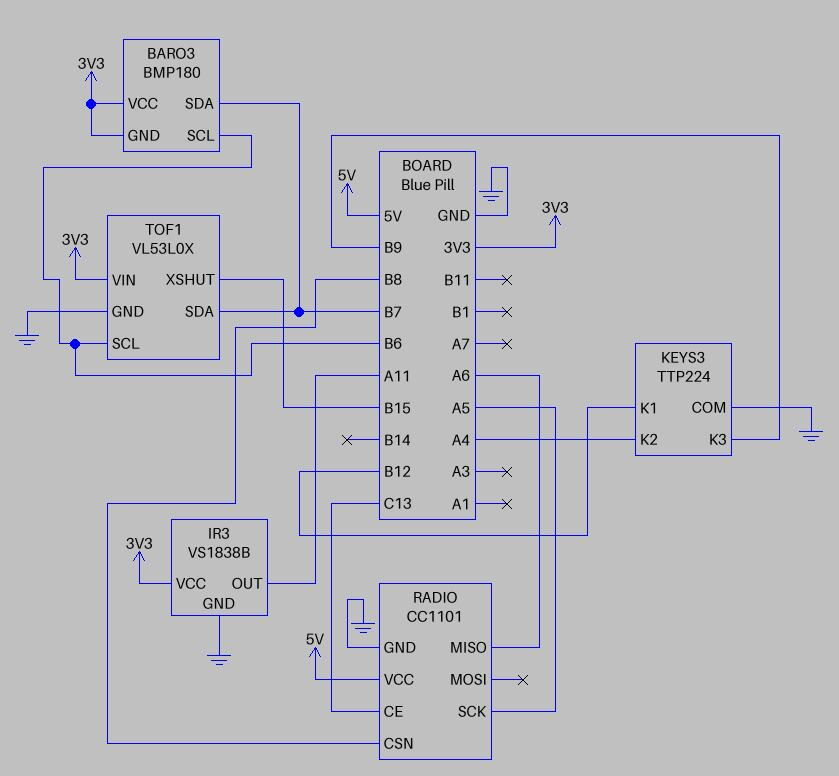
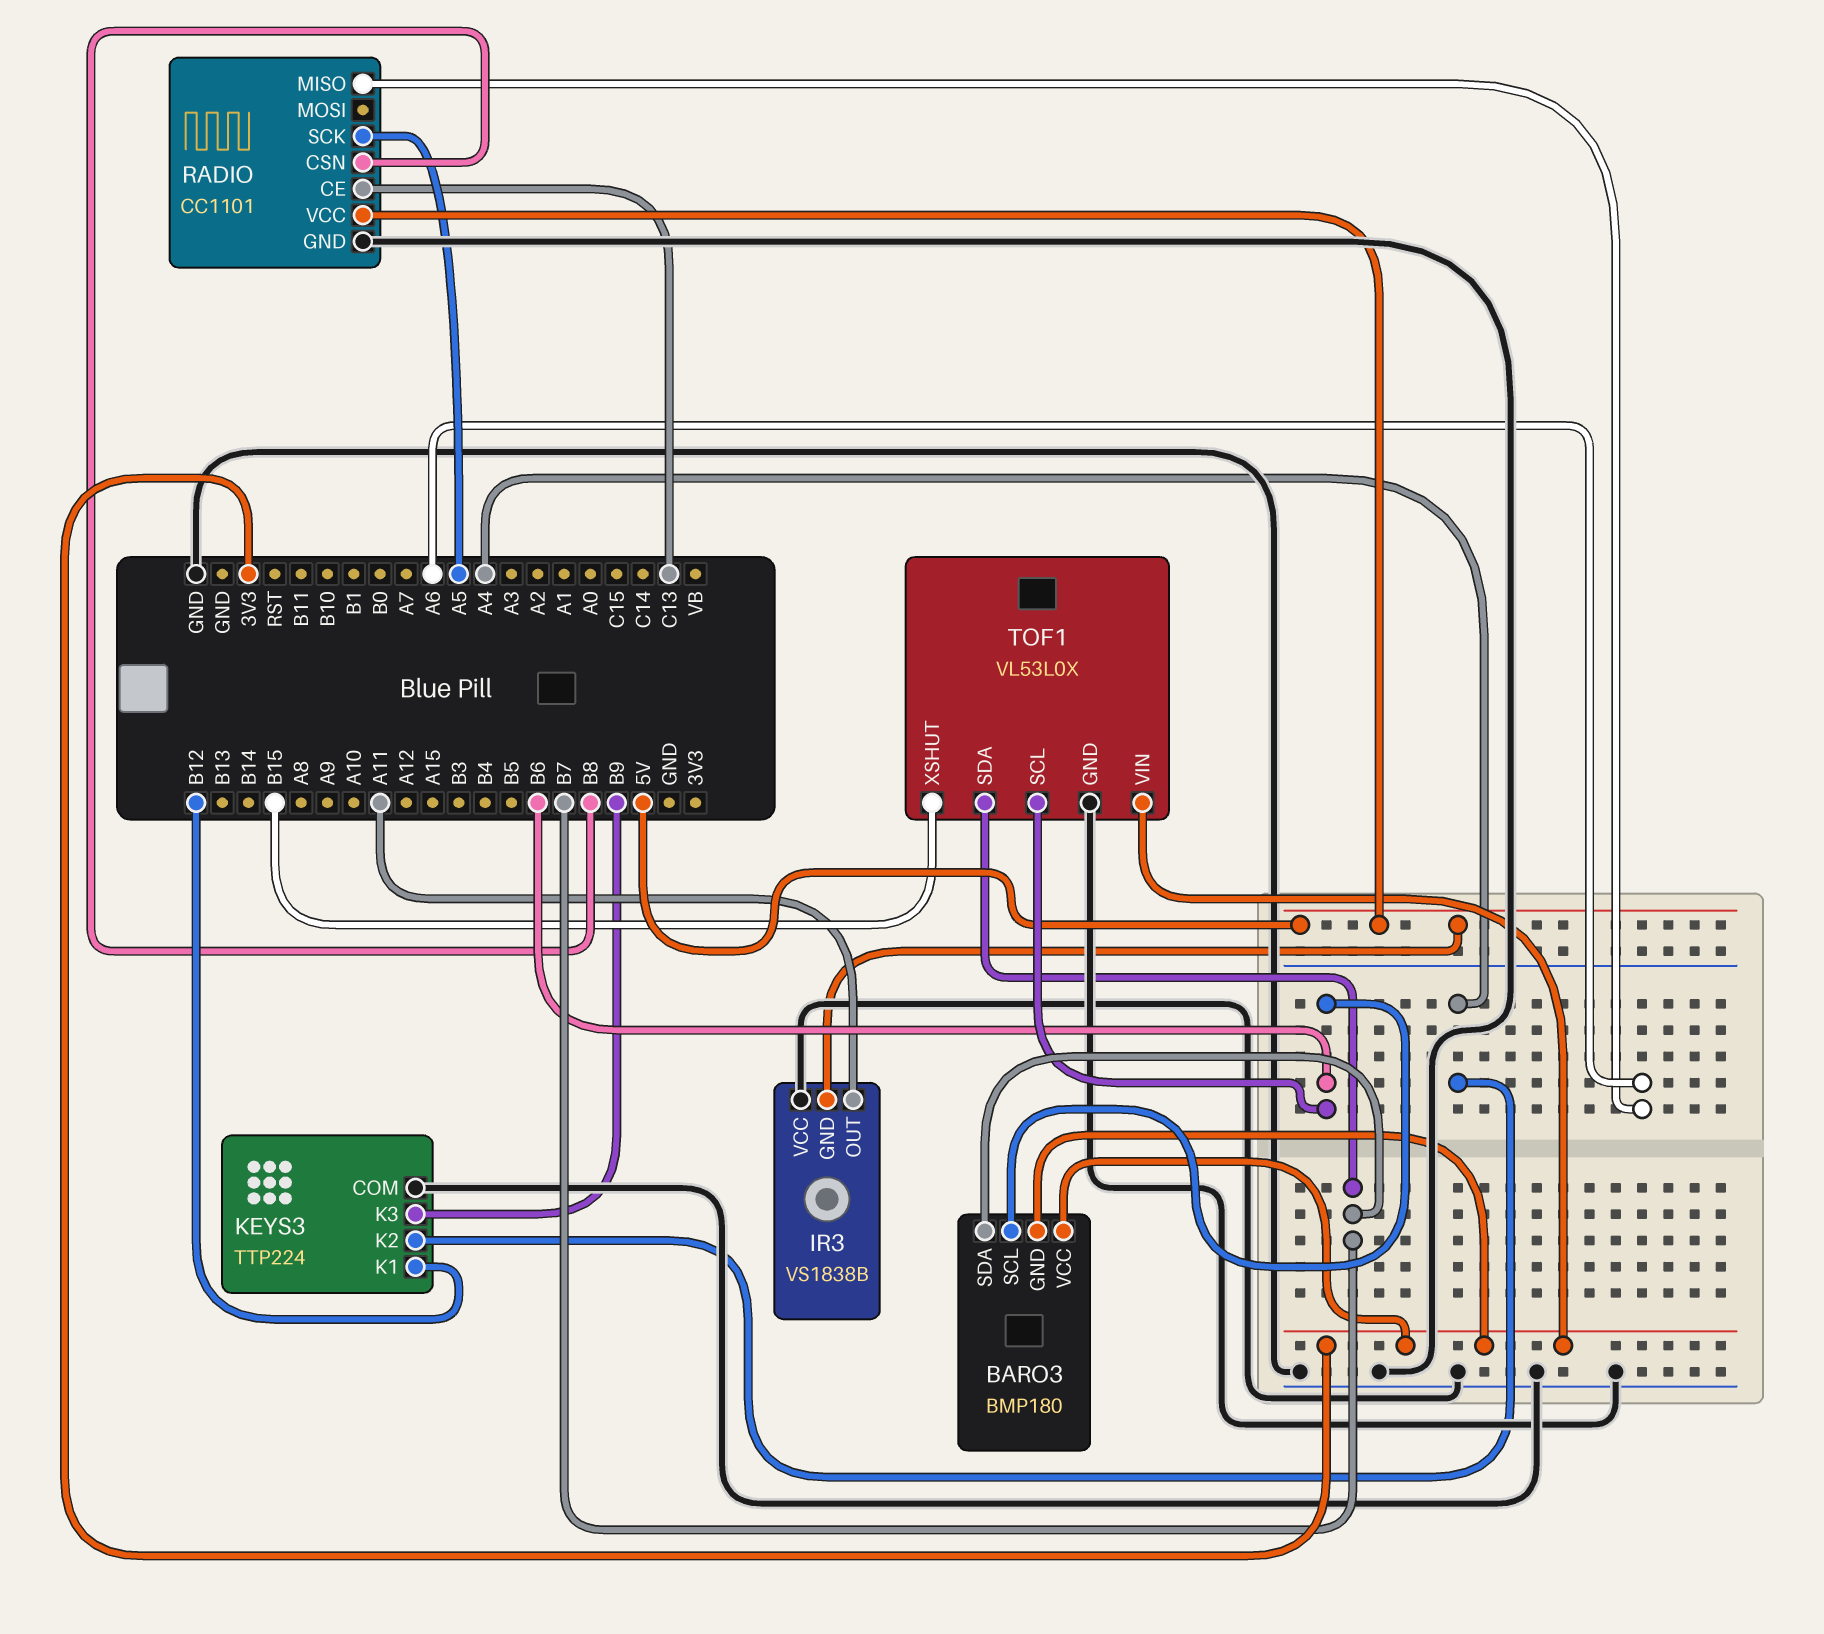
IR3 pin GND: GND -> 5V
IR3 pin VCC: 3V3 -> GND

